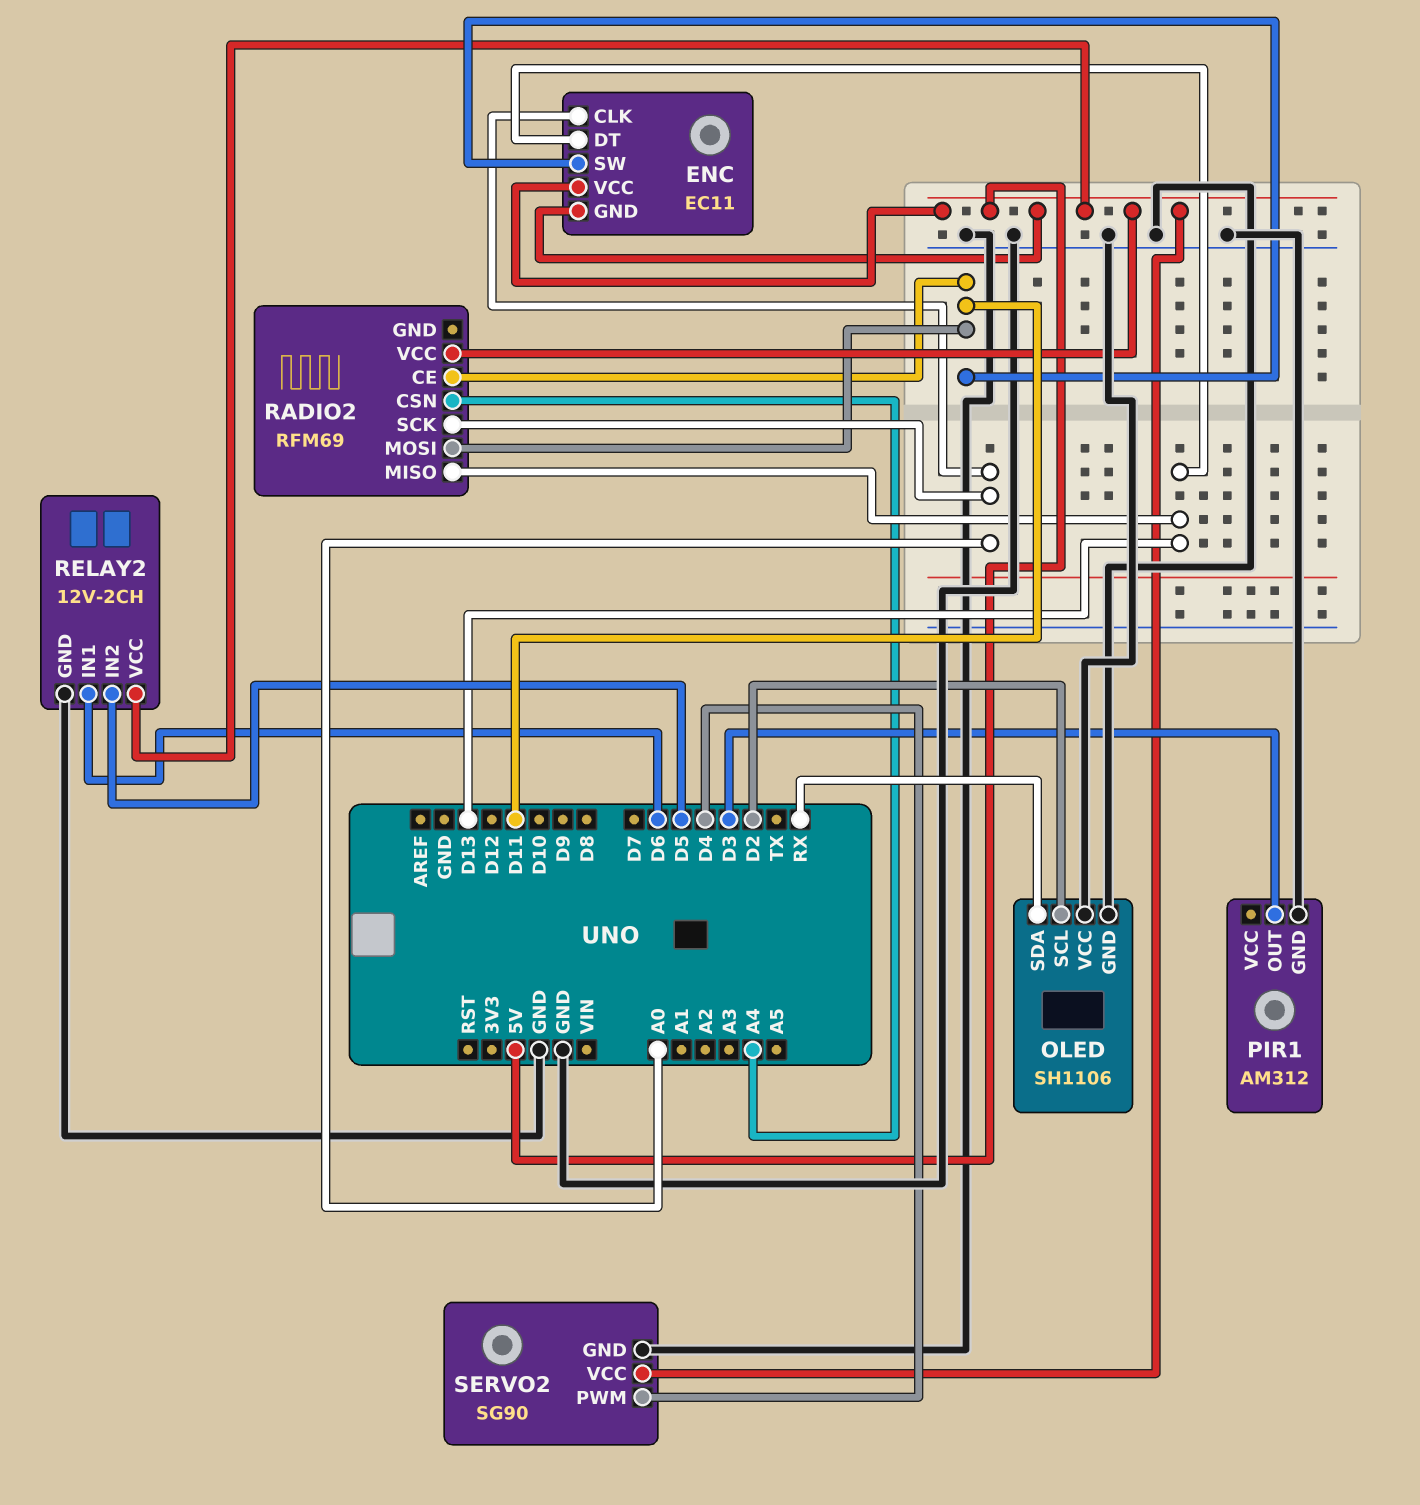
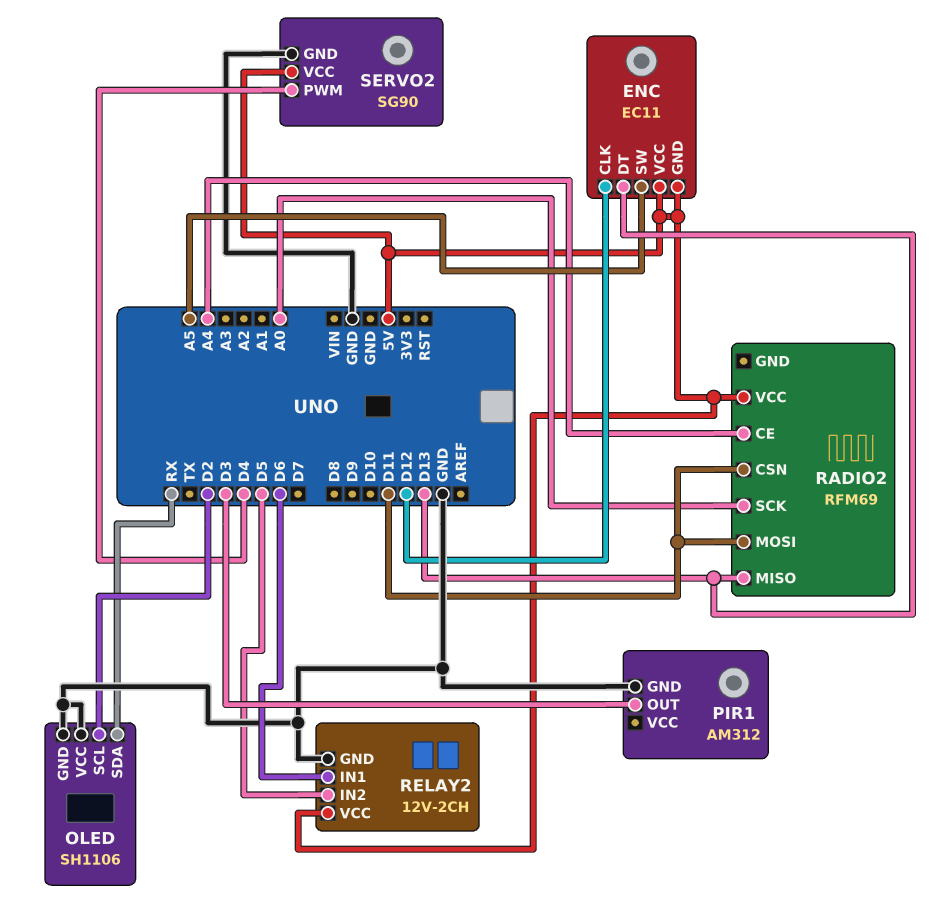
ENC pin CLK: A0 -> D12
ENC pin SW: D11 -> A5
RADIO2 pin CE: D11 -> A4
RADIO2 pin CSN: A4 -> D11

